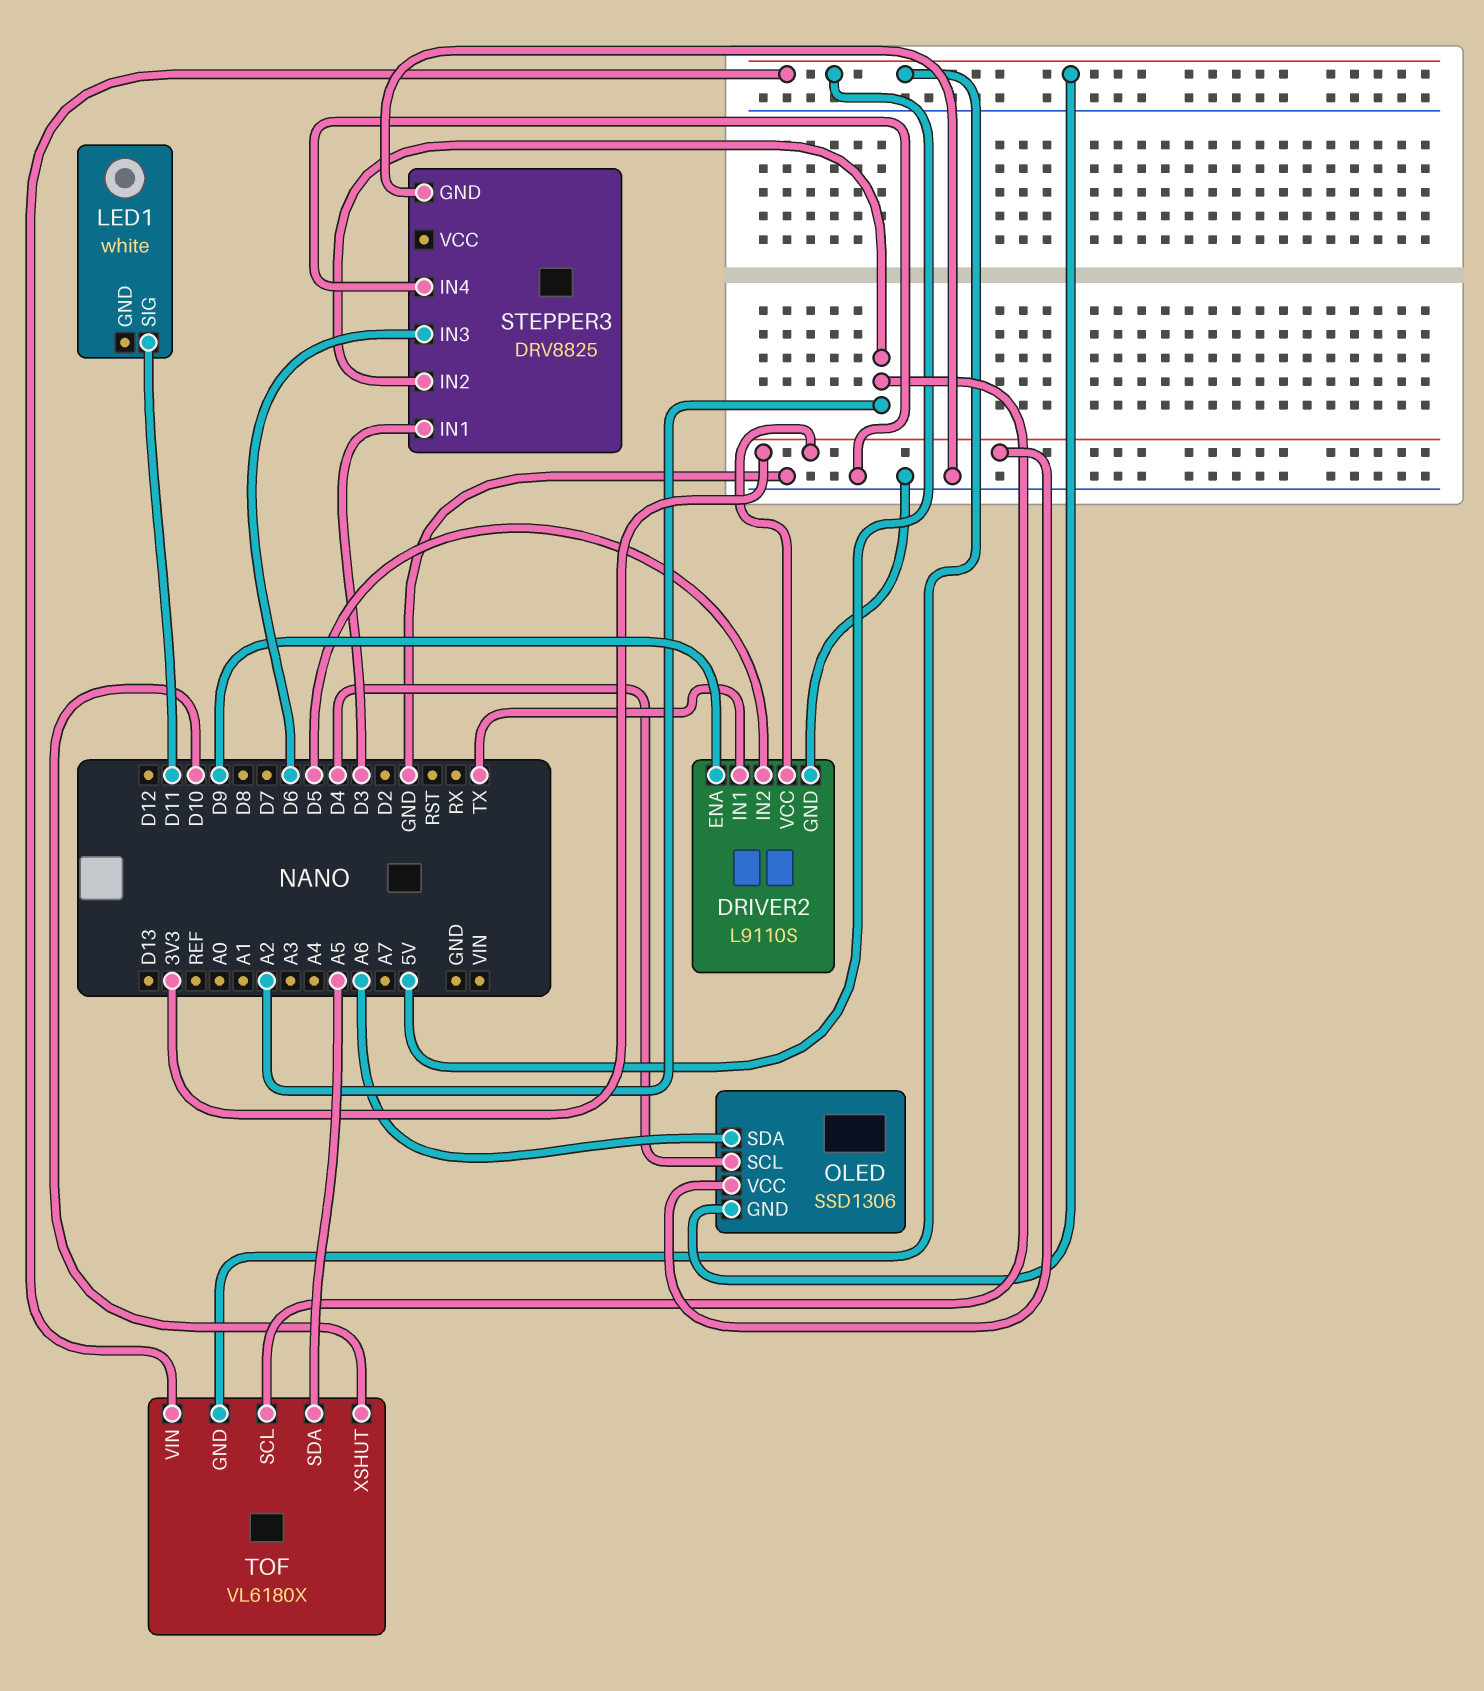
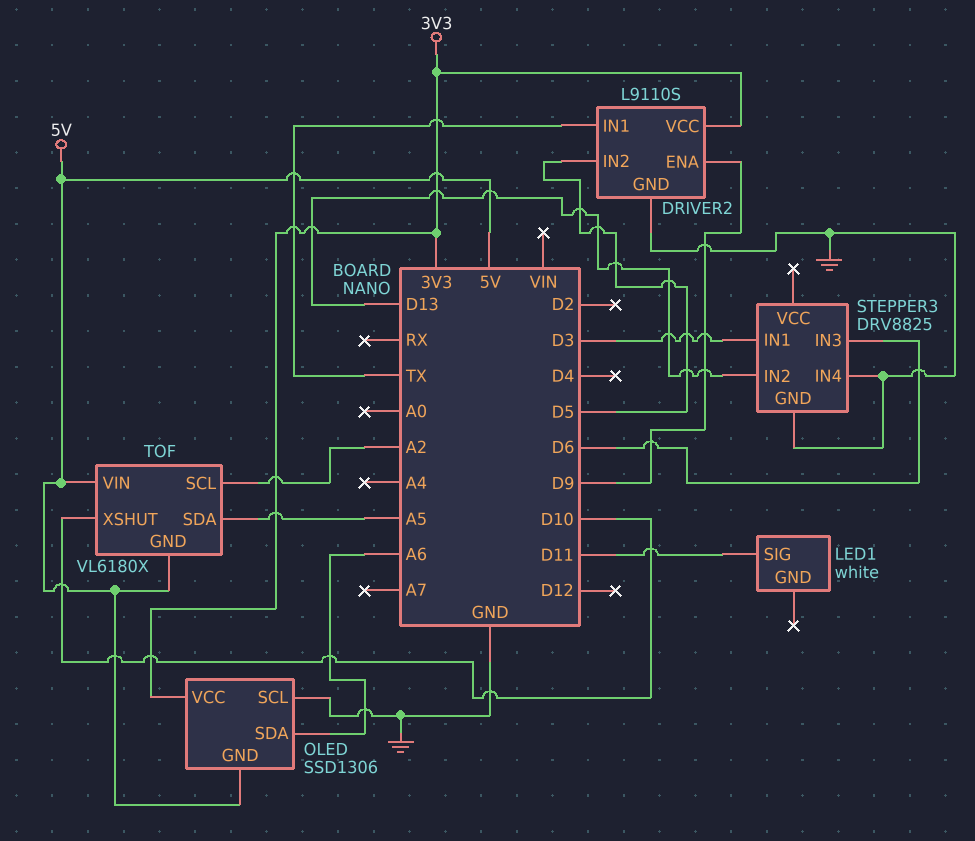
OLED pin SCL: D4 -> GND
STEPPER3 pin IN2: A2 -> D13

